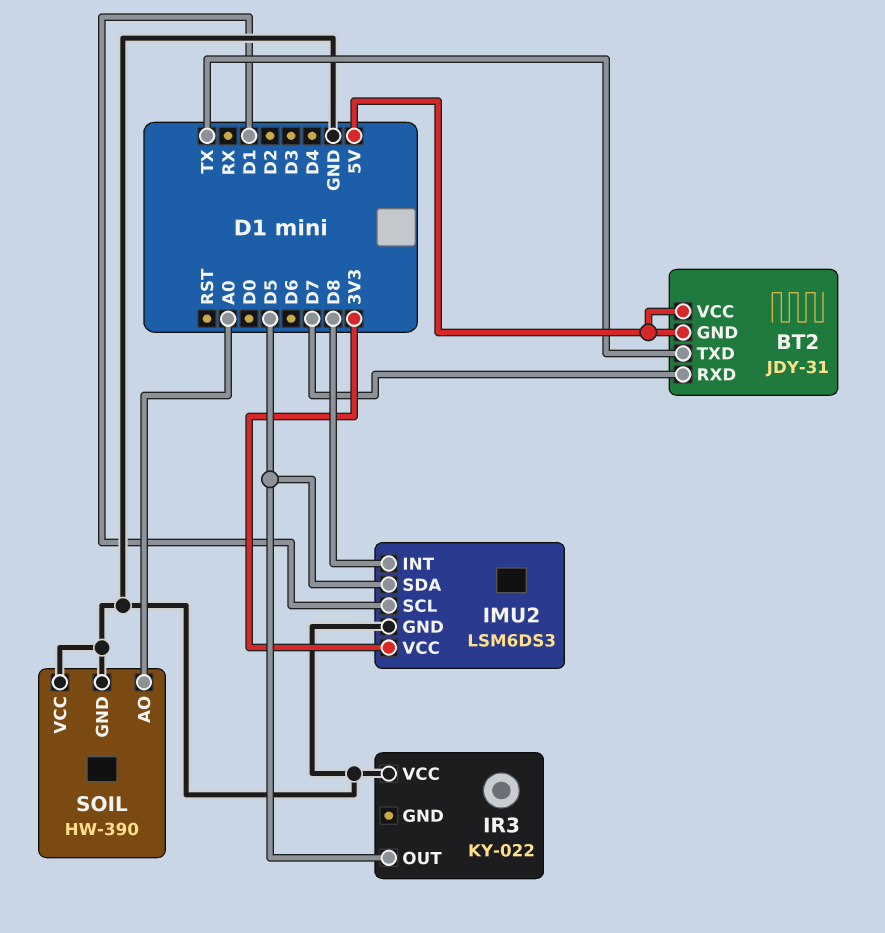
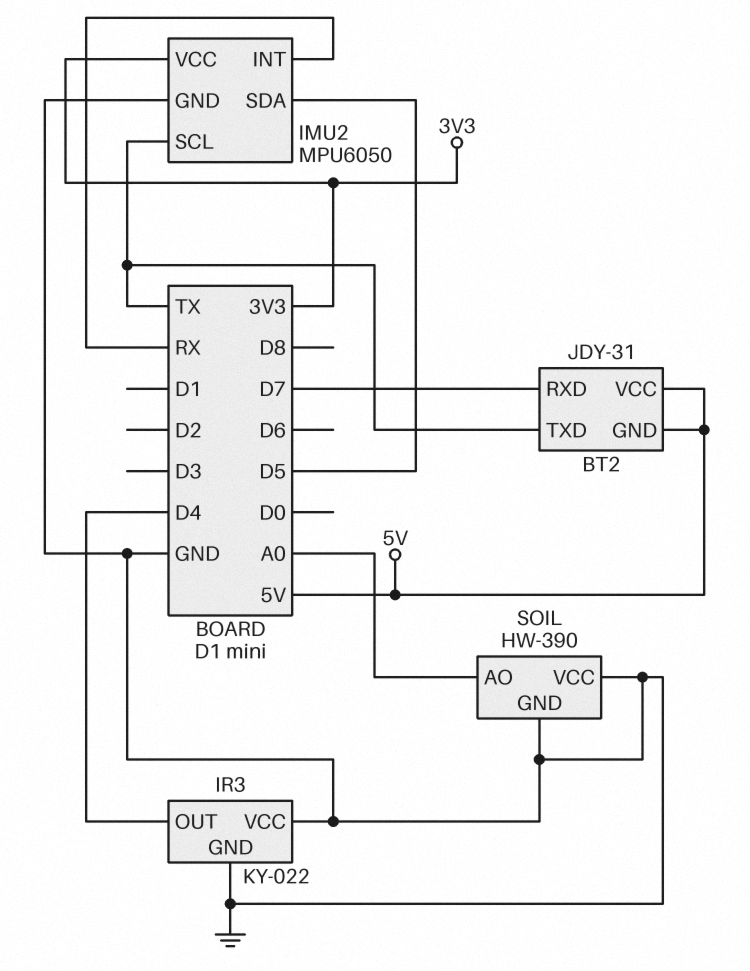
IMU2: LSM6DS3 -> MPU6050
IMU2 pin INT: D8 -> RX
IMU2 pin SCL: D1 -> TX
IR3 pin GND: none -> GND
IR3 pin OUT: D5 -> D4

